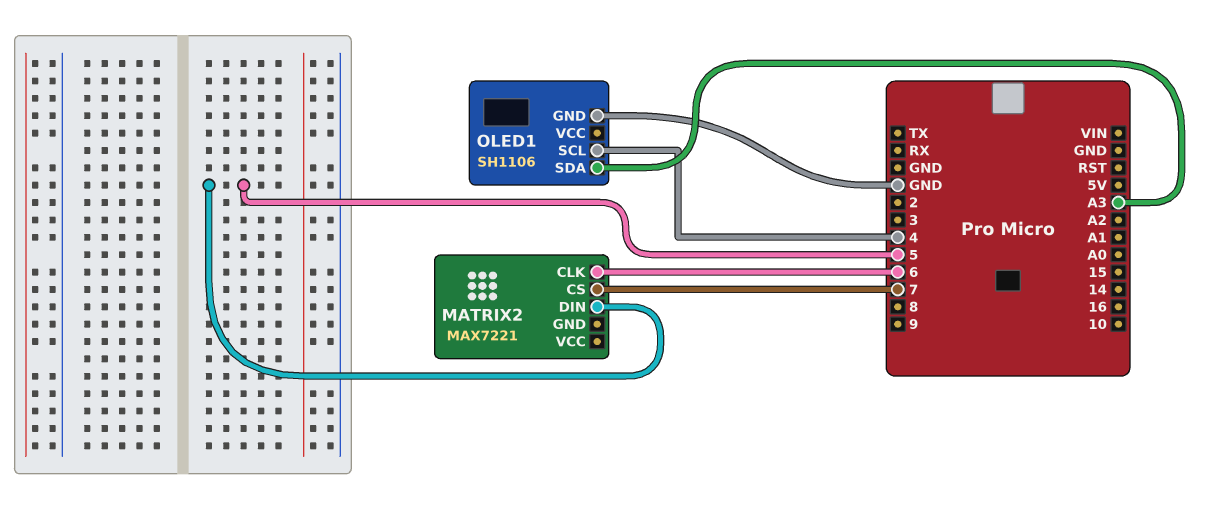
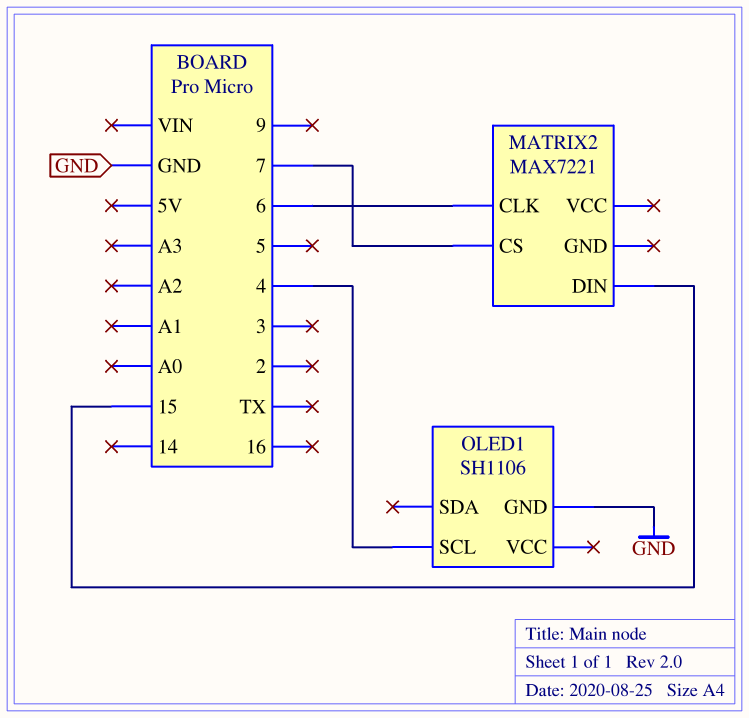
MATRIX2 pin DIN: 5 -> 15
OLED1 pin SDA: A3 -> none

